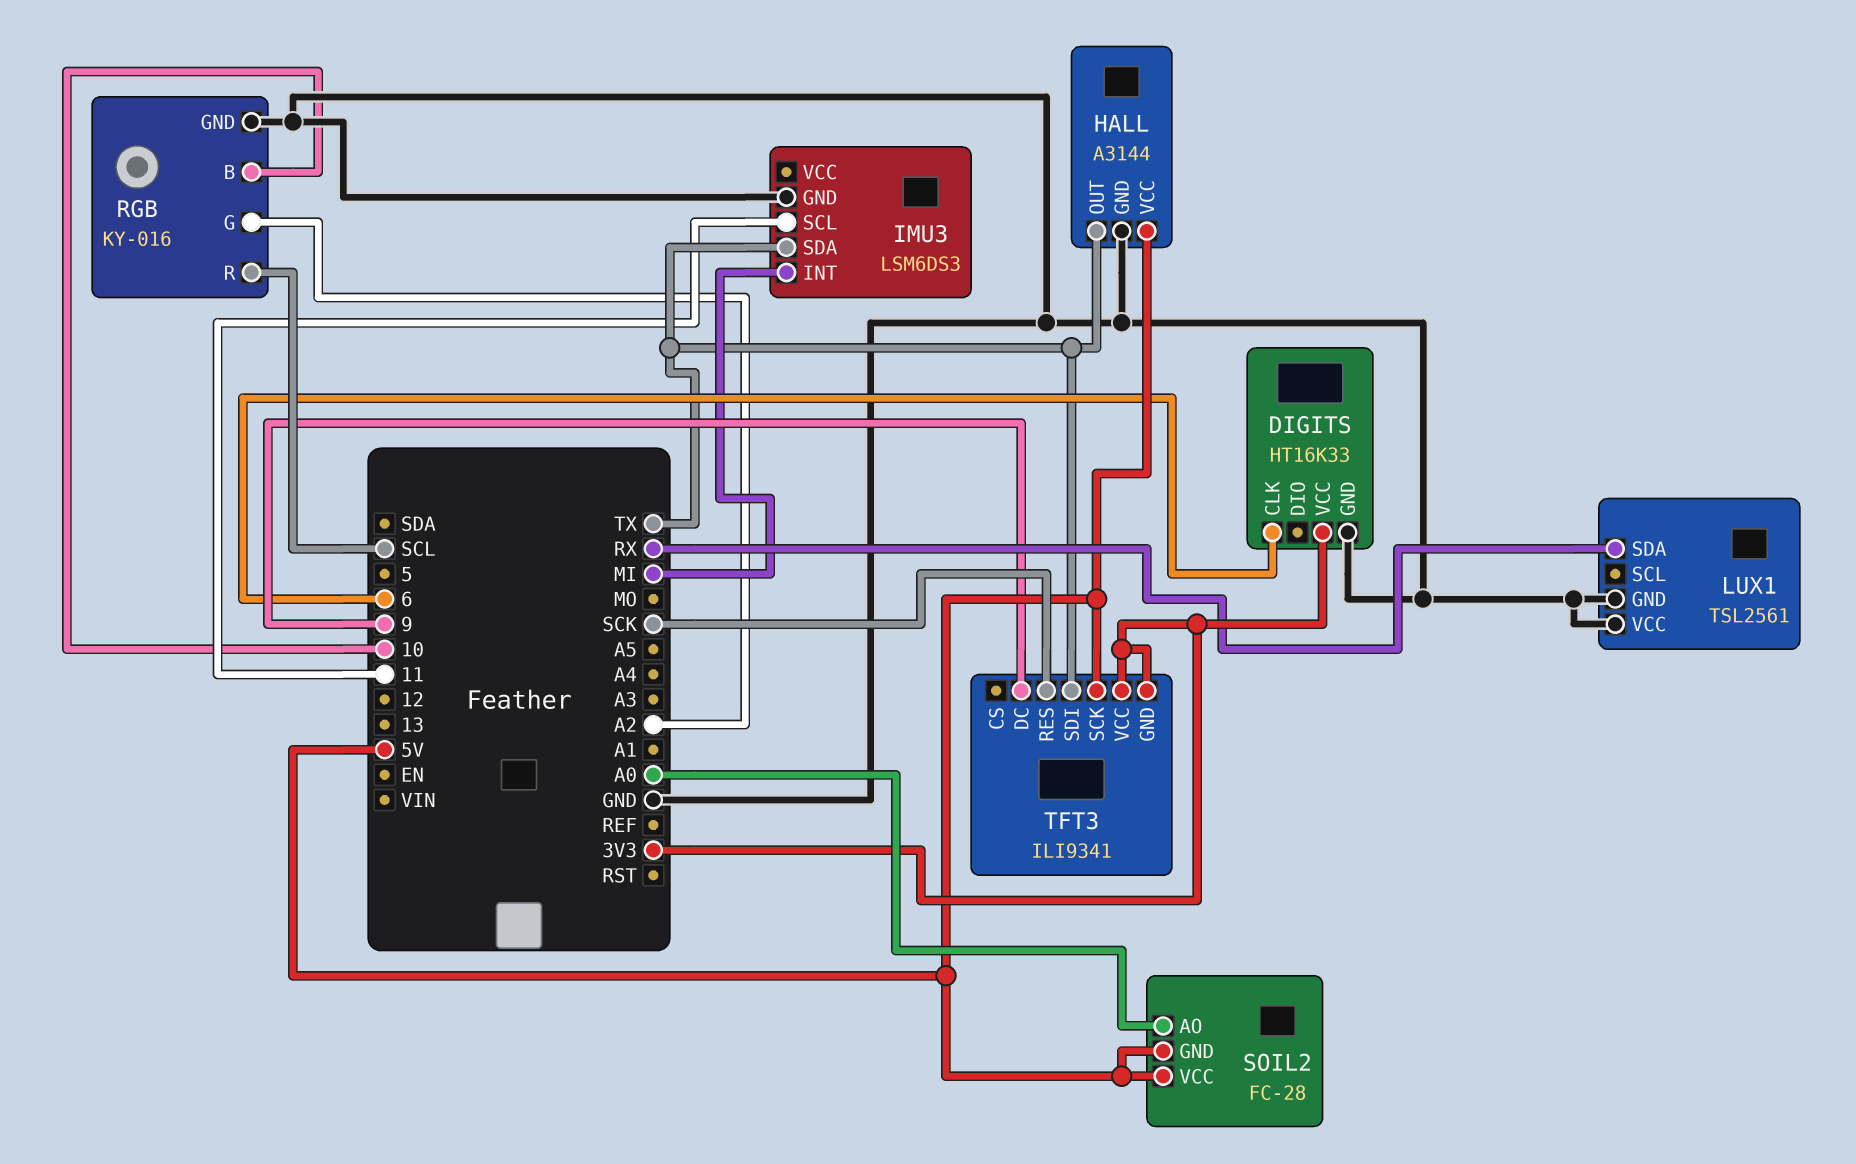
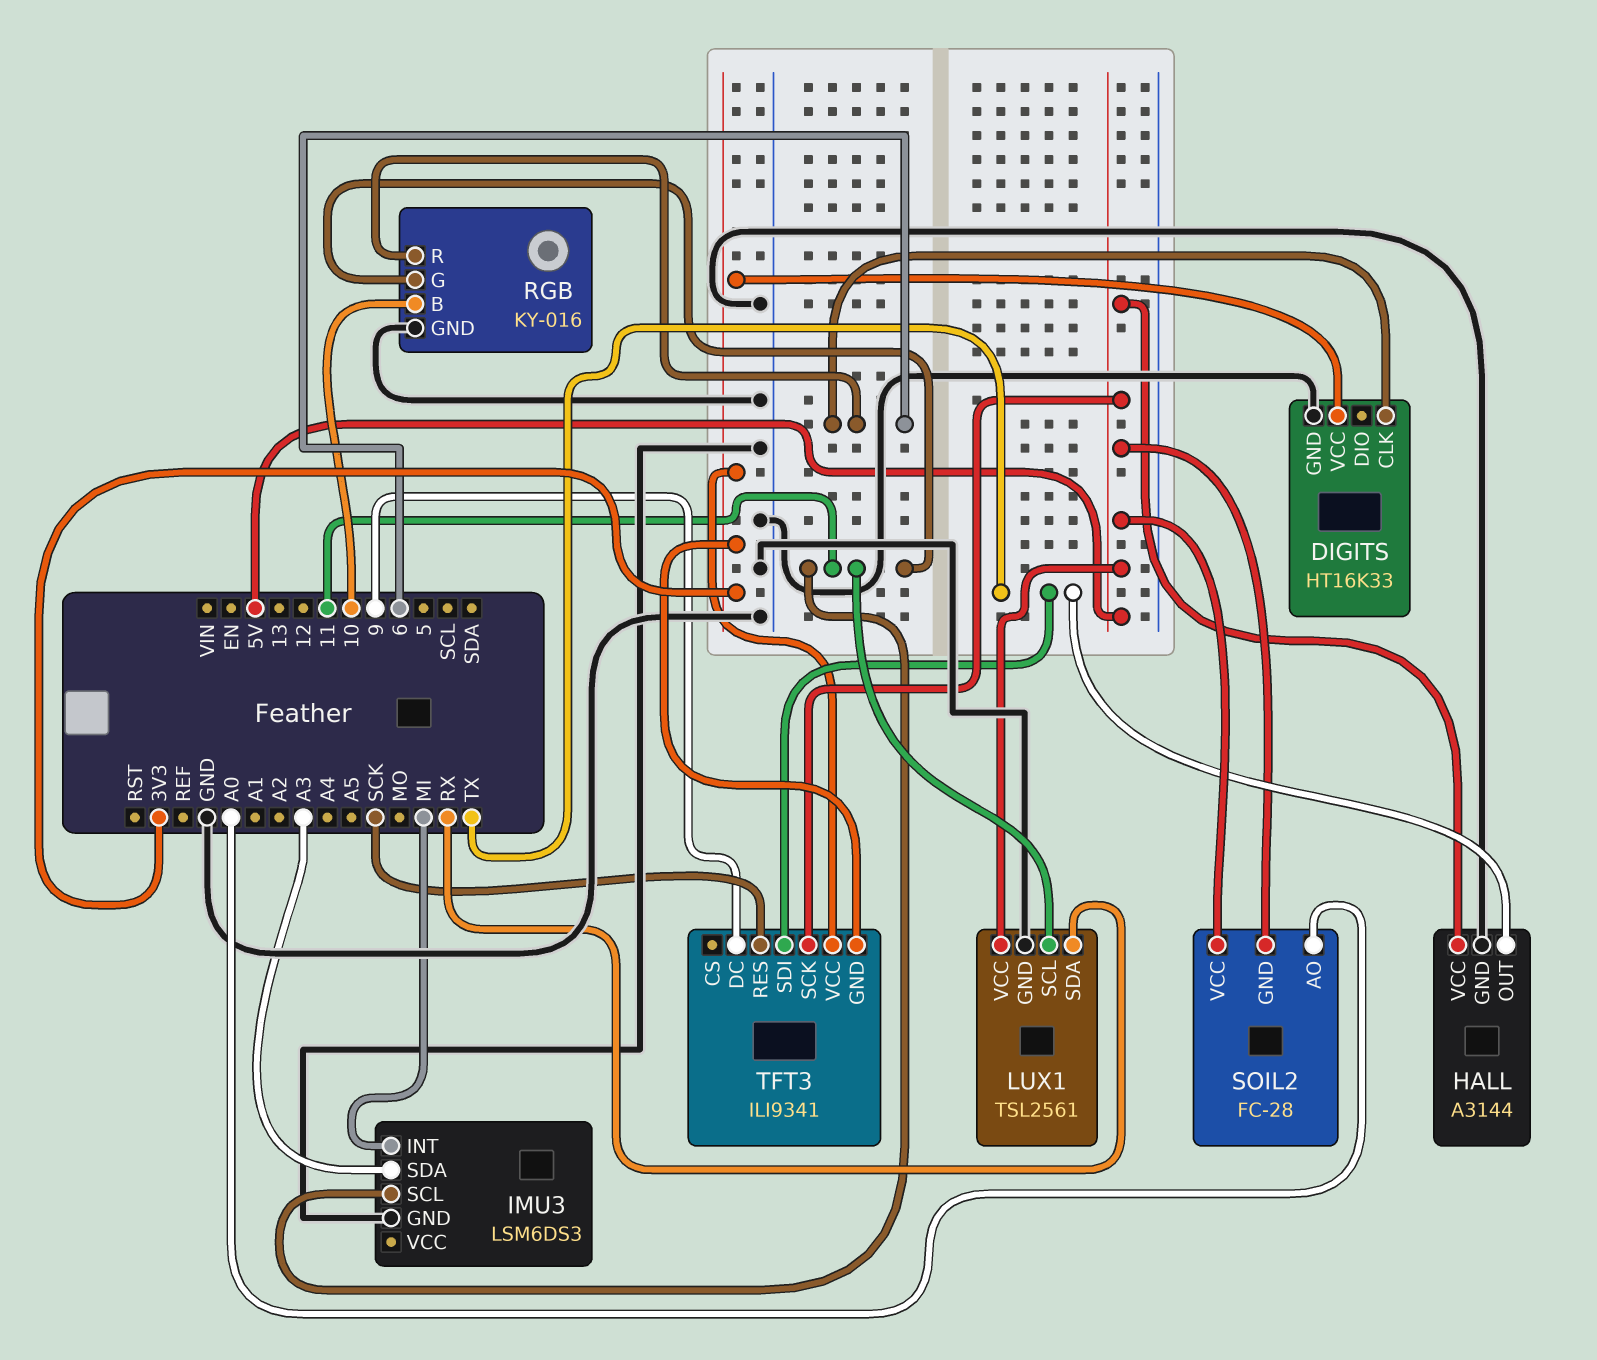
IMU3 pin SDA: TX -> A3
LUX1 pin SCL: none -> 11
LUX1 pin VCC: GND -> 5V
RGB pin G: A2 -> 11
RGB pin R: SCL -> 6

